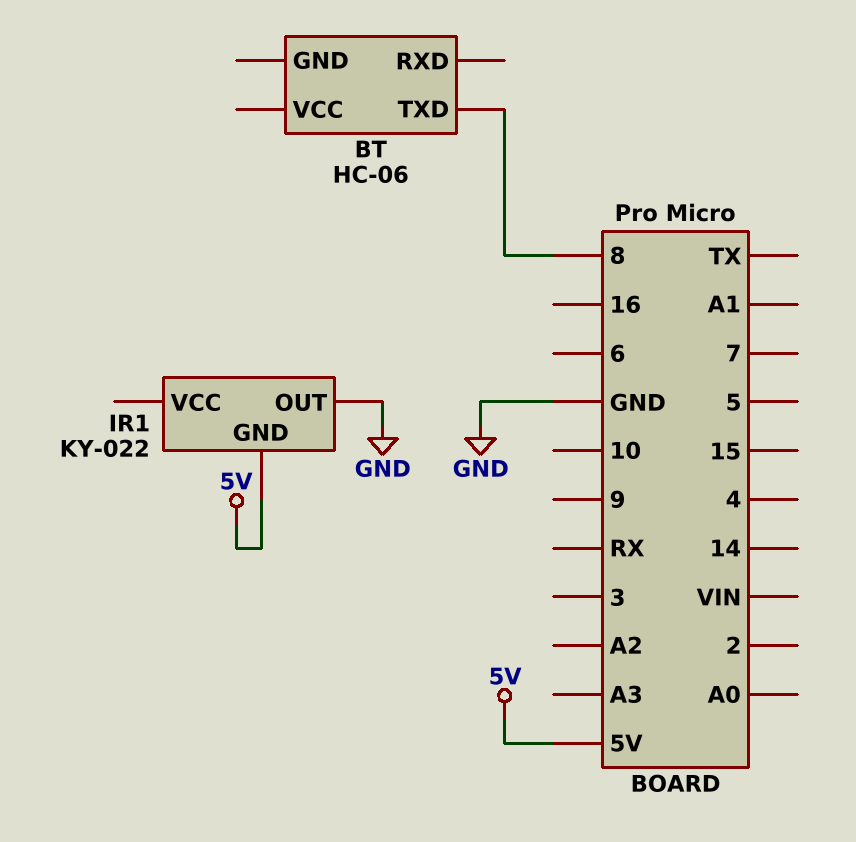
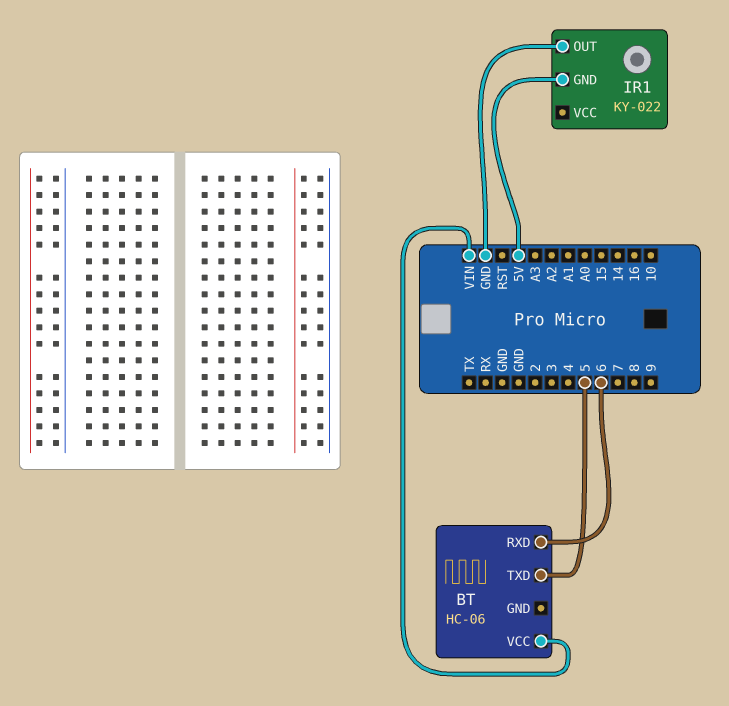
BT pin RXD: none -> 6
BT pin TXD: 8 -> 5
BT pin VCC: none -> VIN

